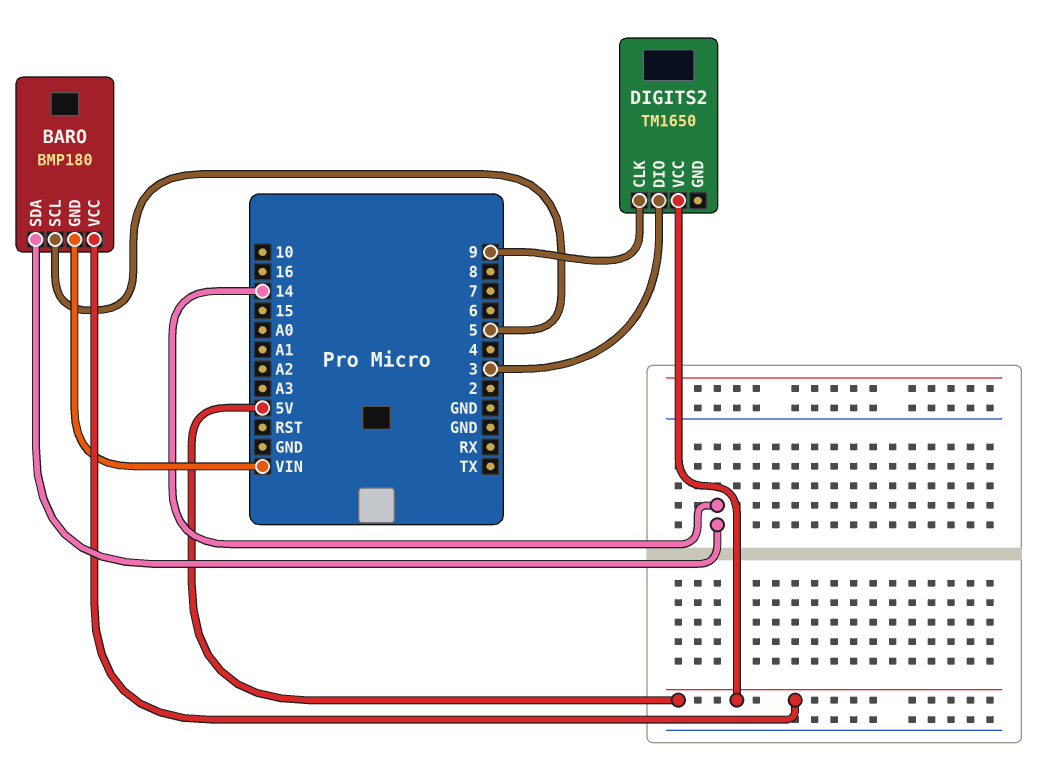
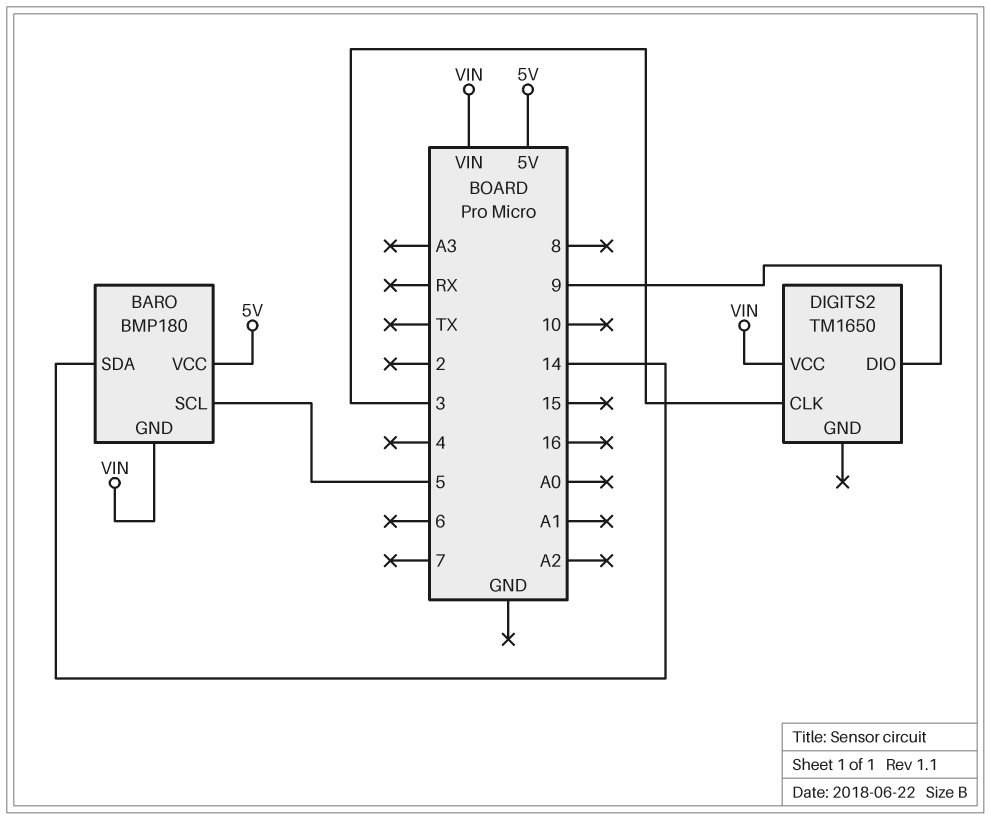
DIGITS2 pin CLK: 9 -> 3
DIGITS2 pin DIO: 3 -> 9
DIGITS2 pin VCC: 5V -> VIN

